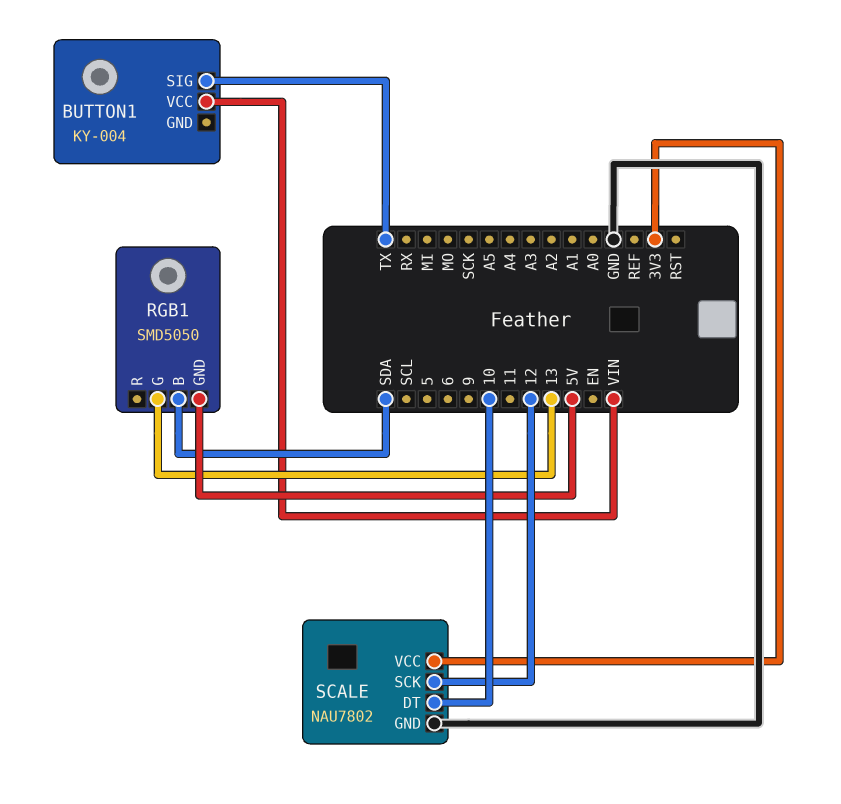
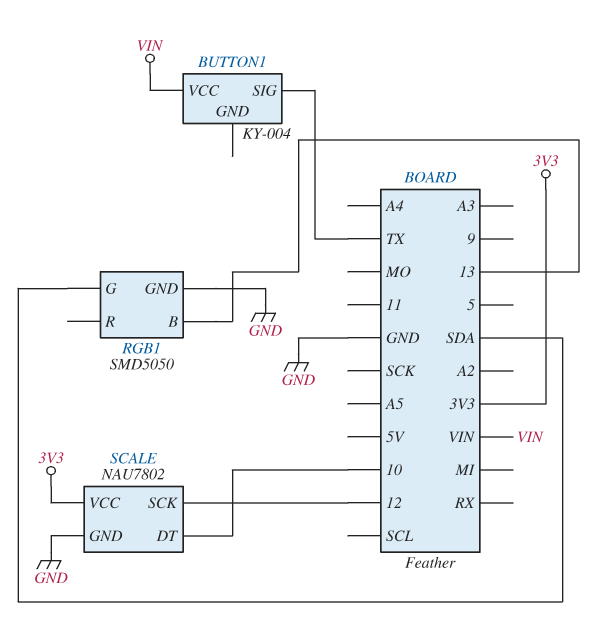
RGB1 pin B: SDA -> 13
RGB1 pin G: 13 -> SDA
RGB1 pin GND: 5V -> GND

